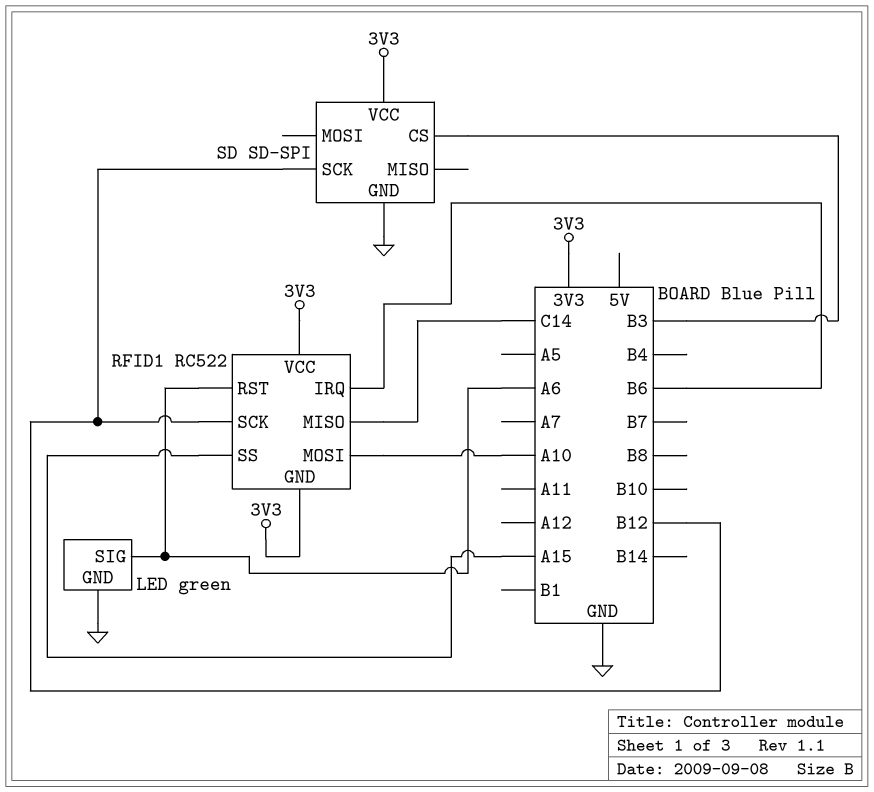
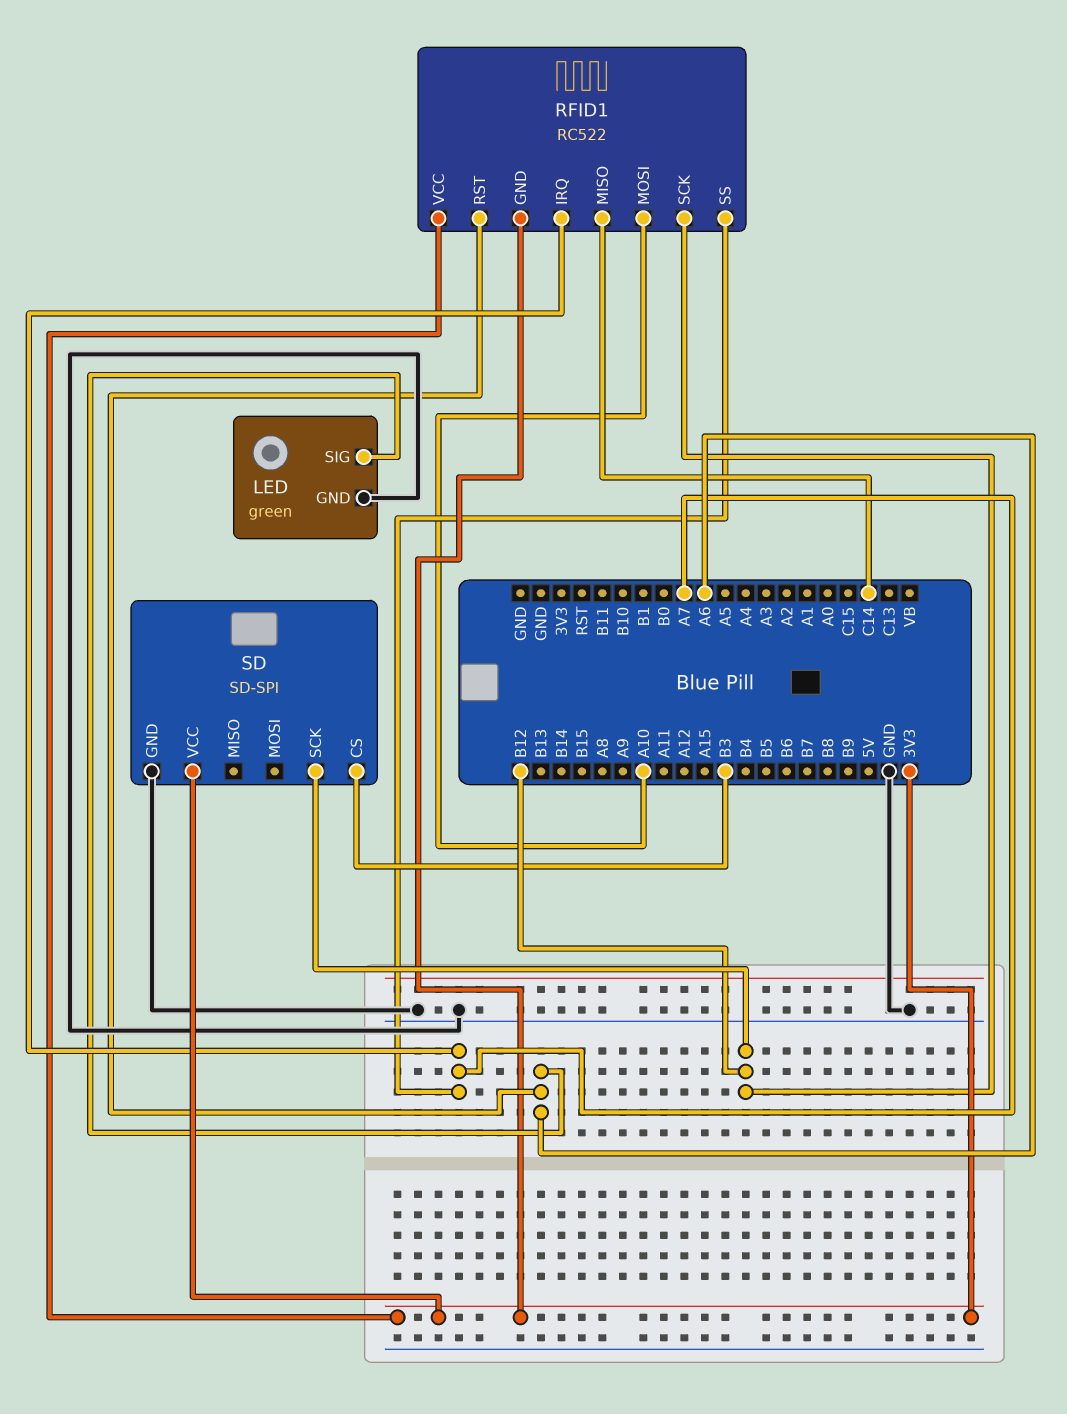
RFID1 pin IRQ: B6 -> A7
RFID1 pin SS: A15 -> A7

